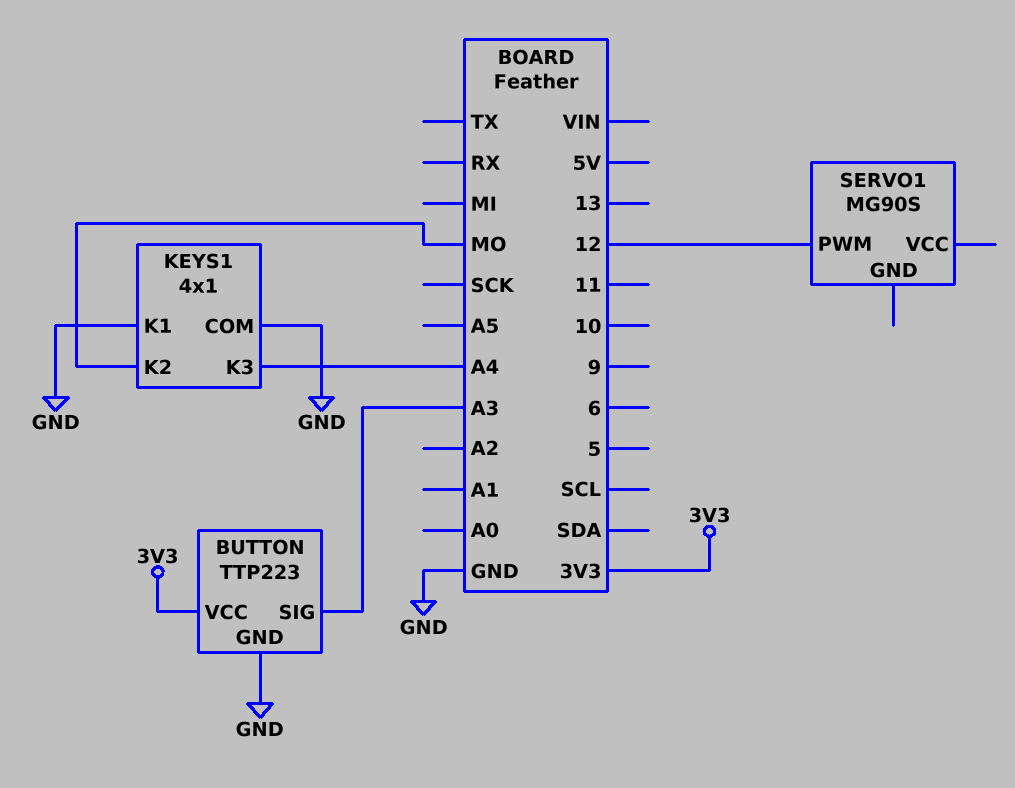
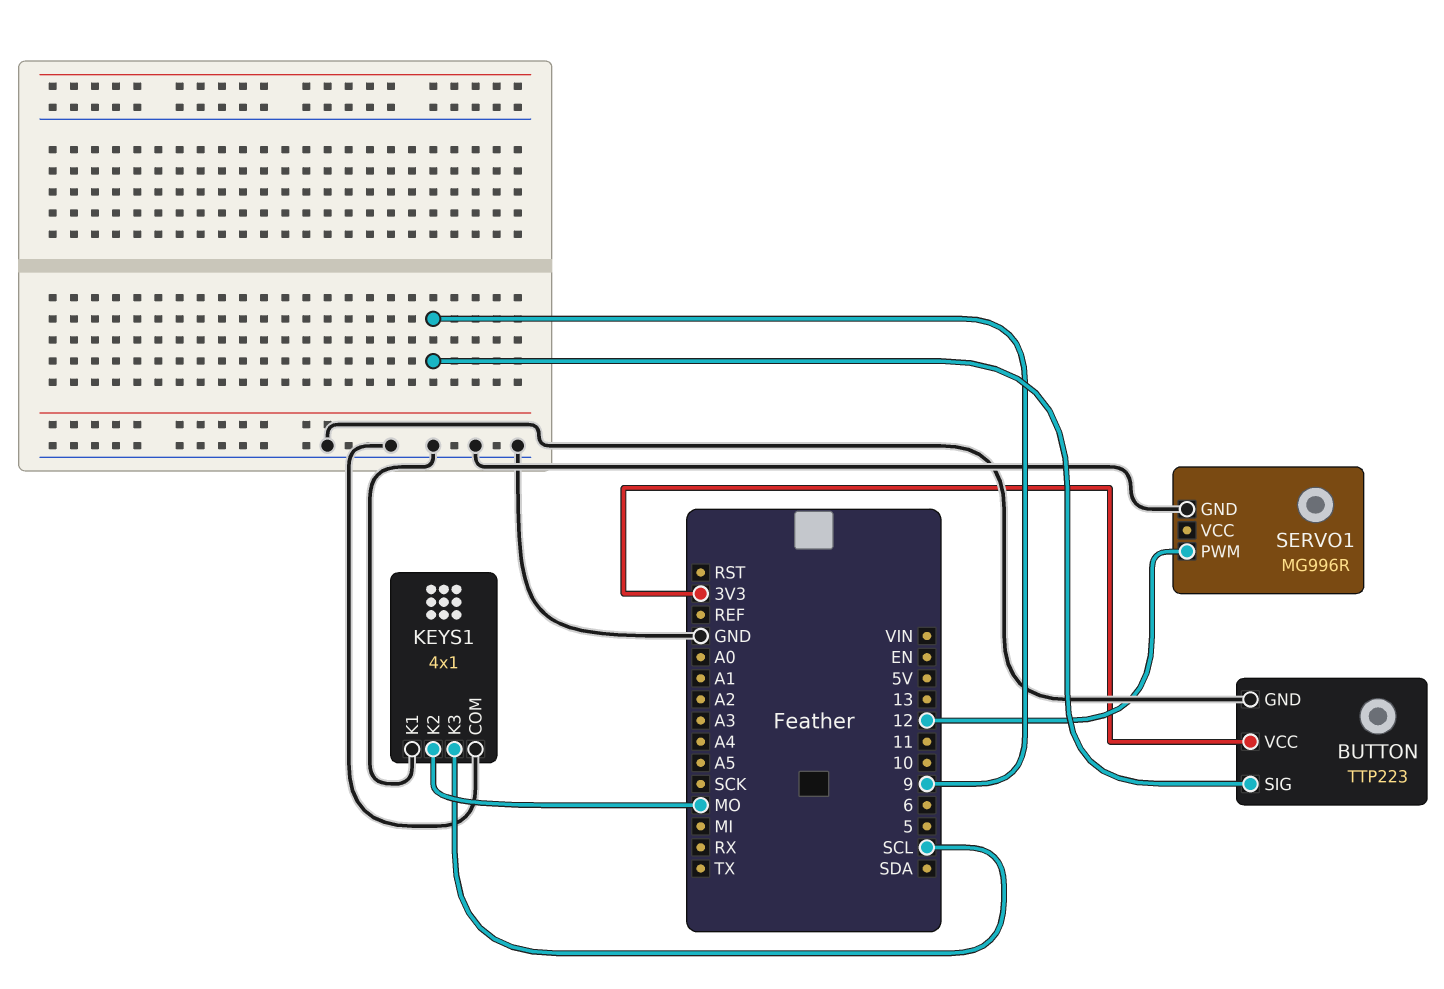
BUTTON pin SIG: A3 -> 9
KEYS1 pin K3: A4 -> SCL
SERVO1: MG90S -> MG996R
SERVO1 pin GND: none -> GND

